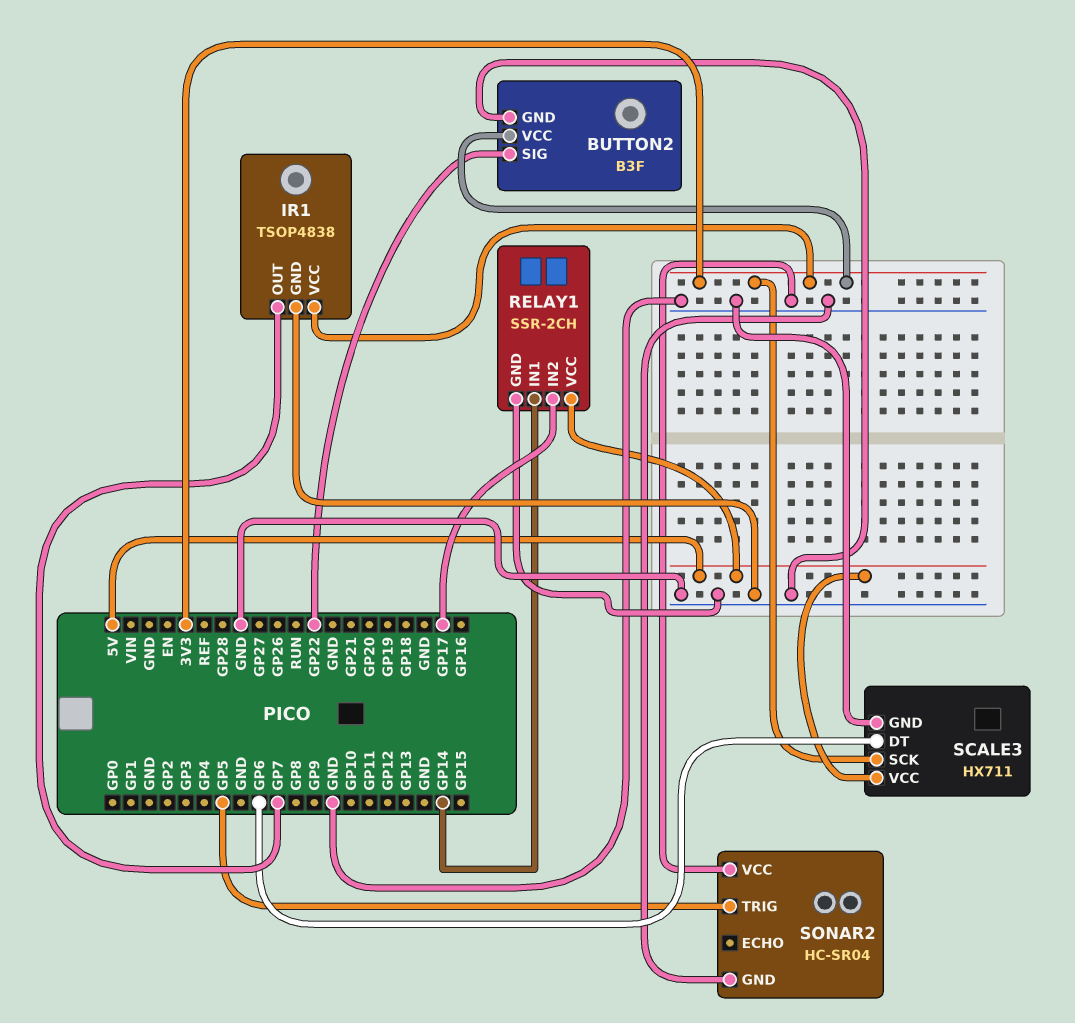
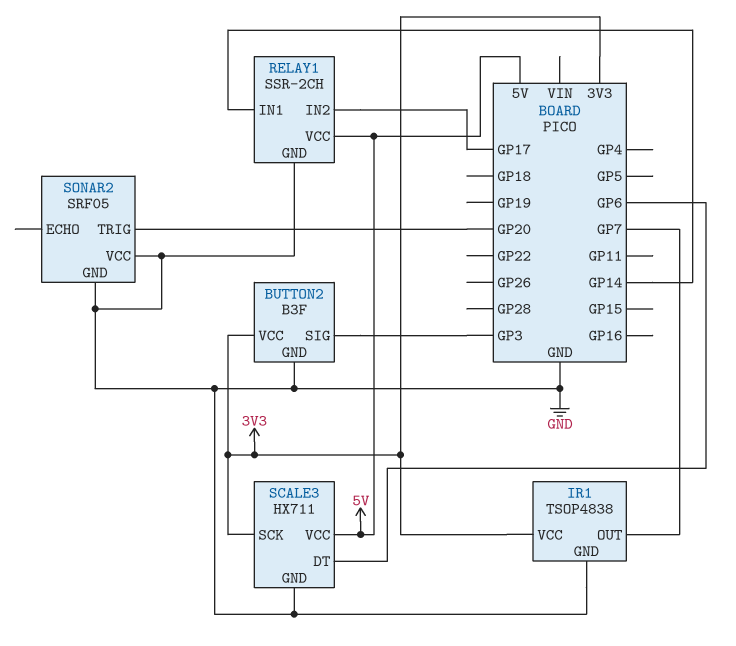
BUTTON2 pin SIG: GP22 -> GP3
SONAR2: HC-SR04 -> SRF05
SONAR2 pin TRIG: GP5 -> GP20

